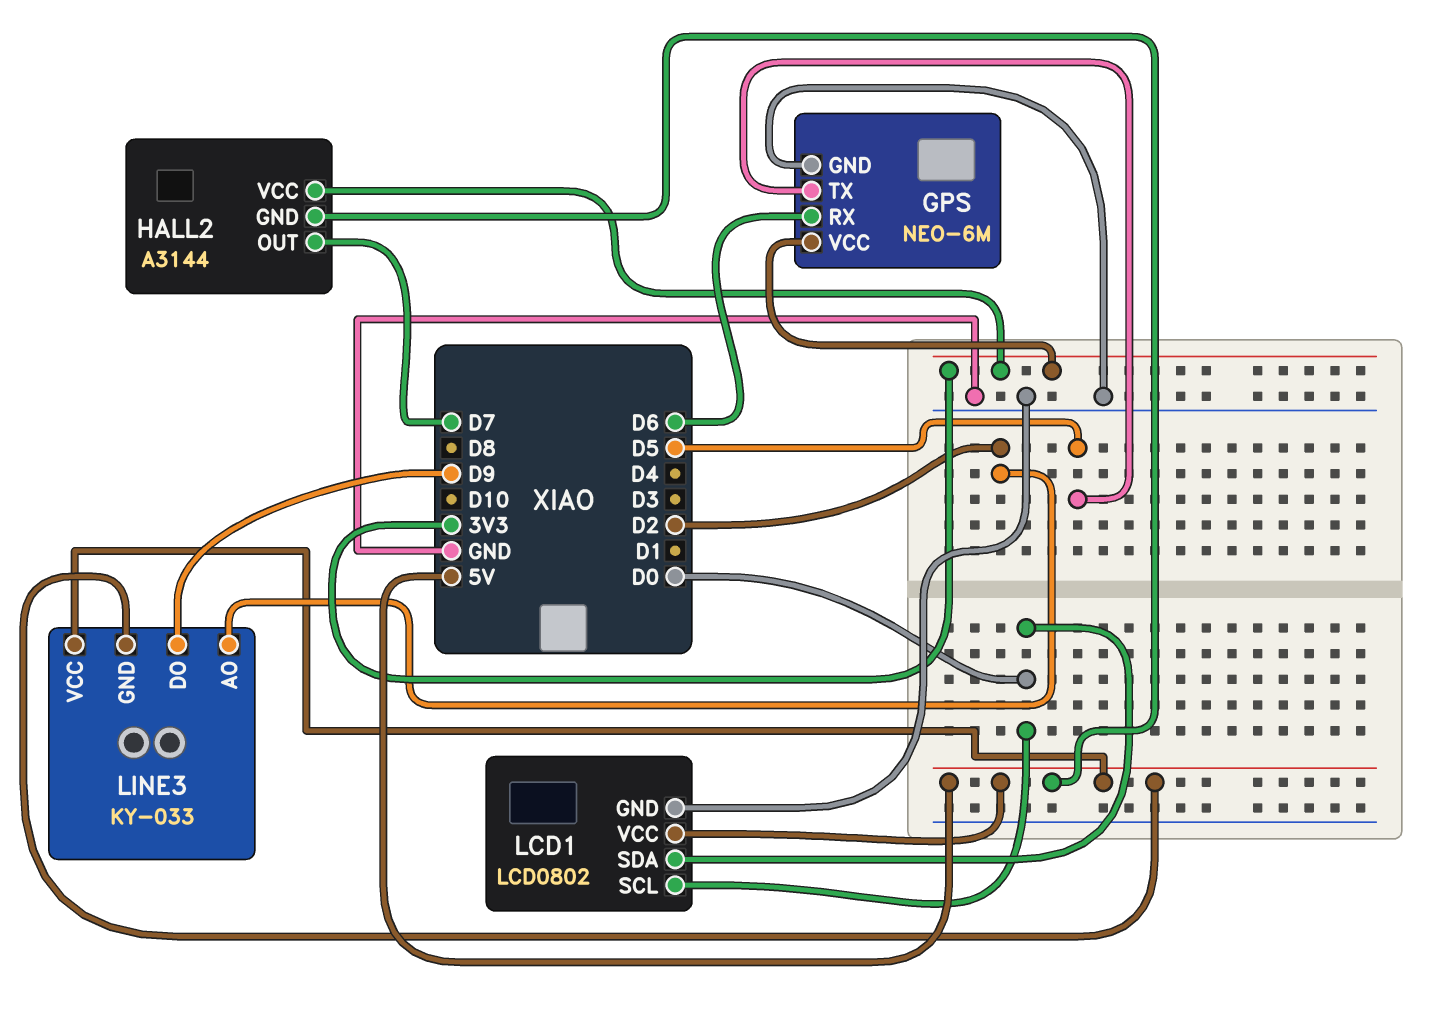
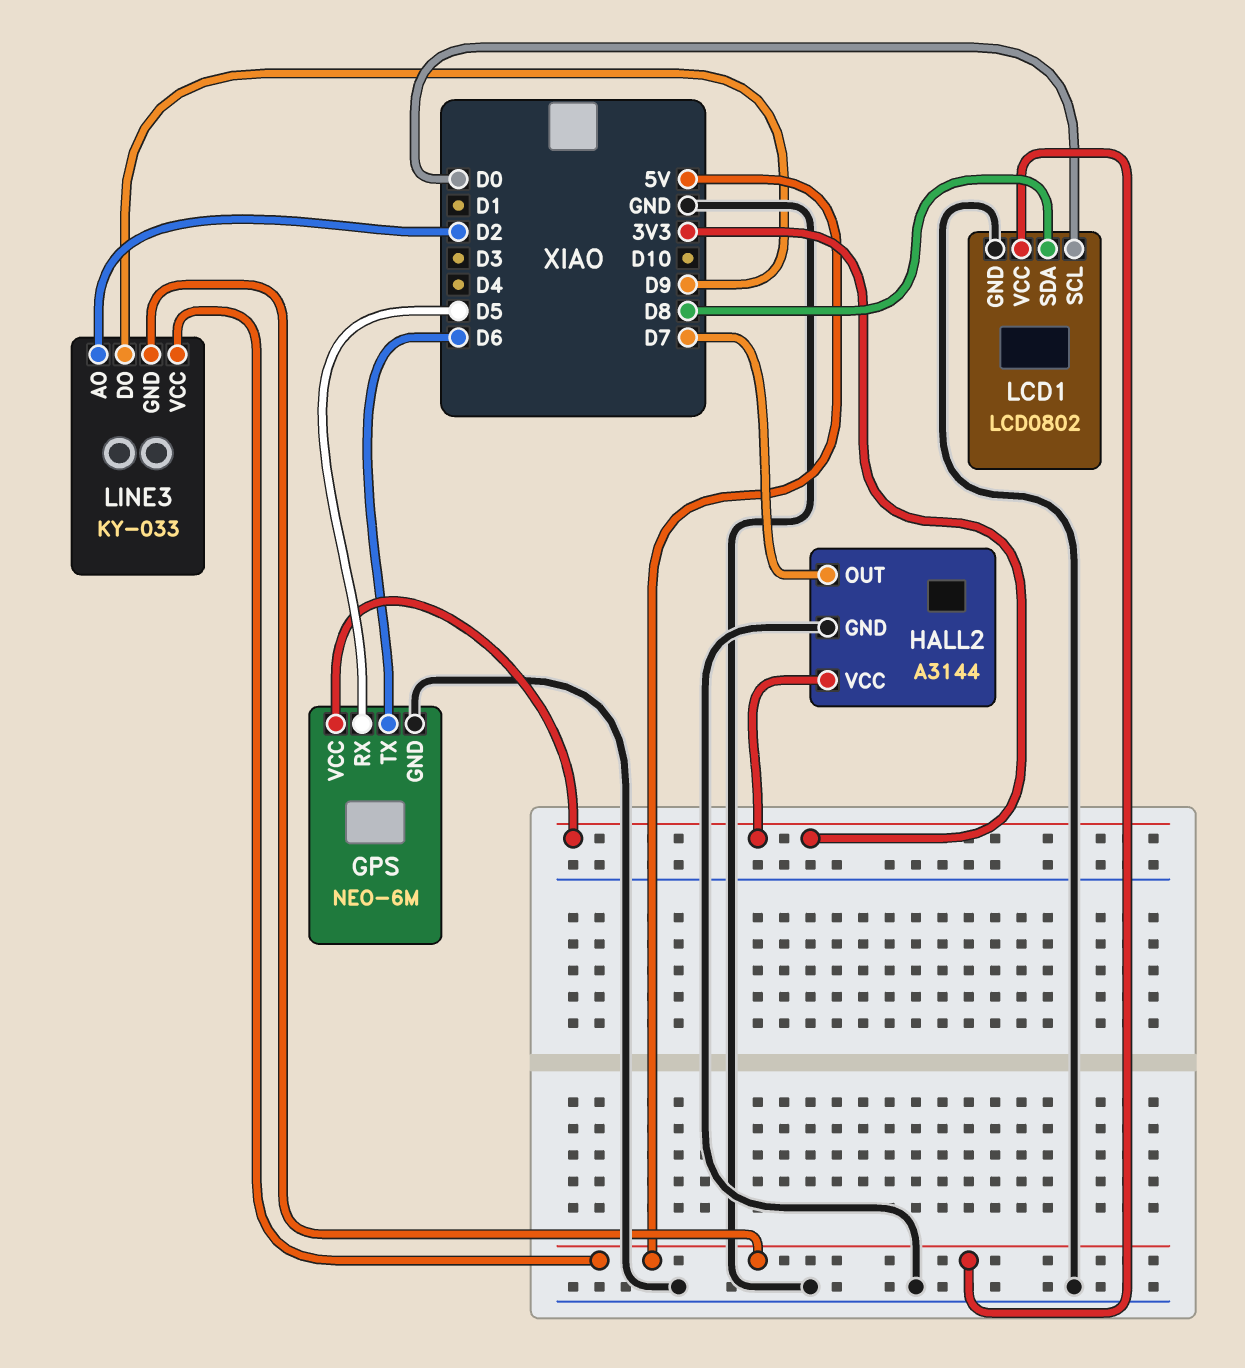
GPS pin RX: D6 -> D5
GPS pin TX: D5 -> D6
HALL2 pin GND: 5V -> GND
LCD1 pin SDA: D0 -> D8

